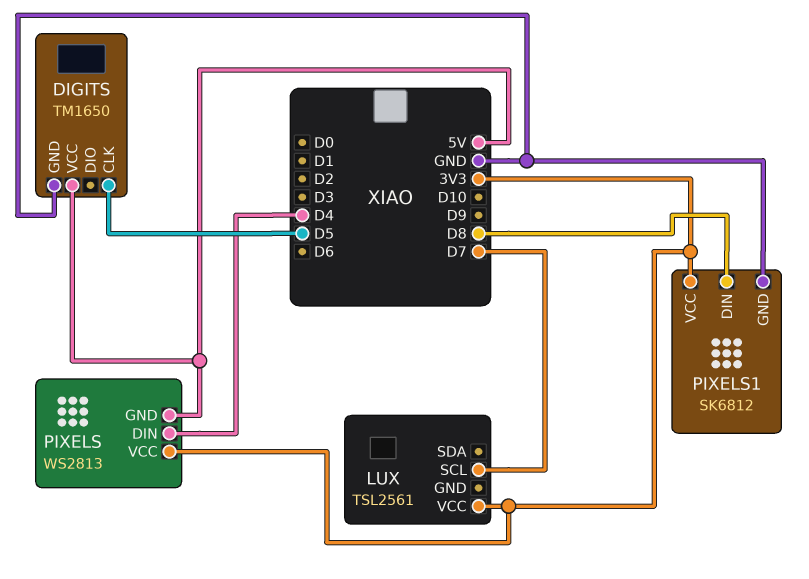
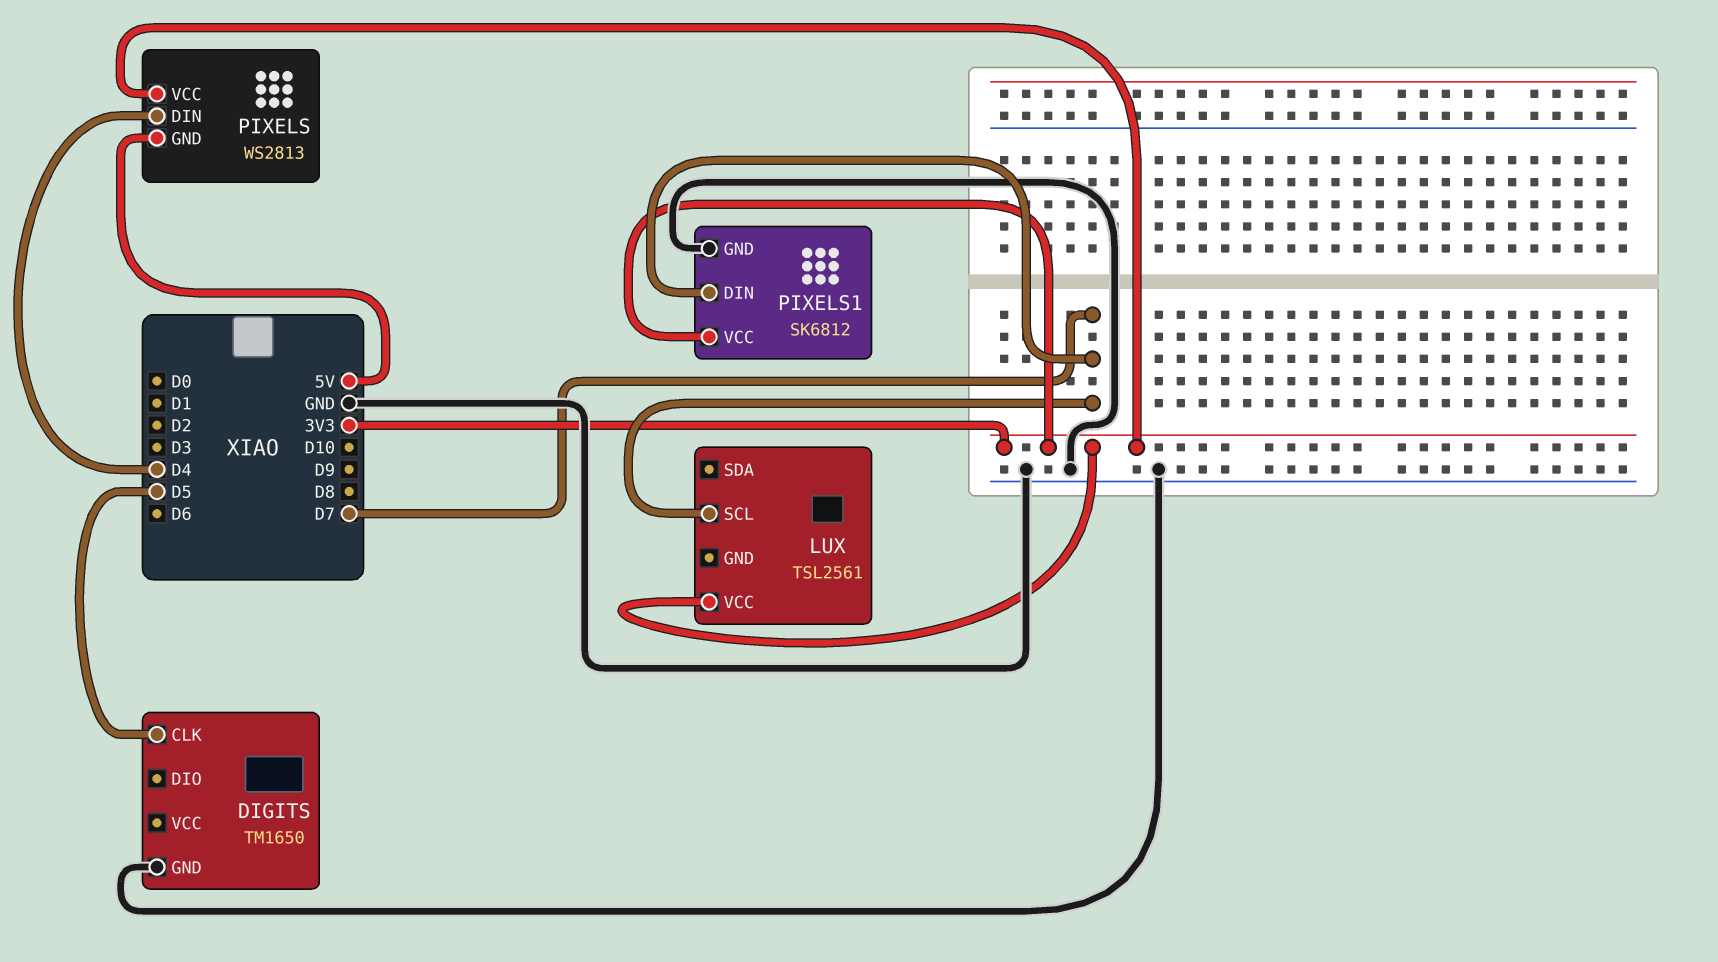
DIGITS pin VCC: 5V -> none
PIXELS1 pin DIN: D8 -> D7

